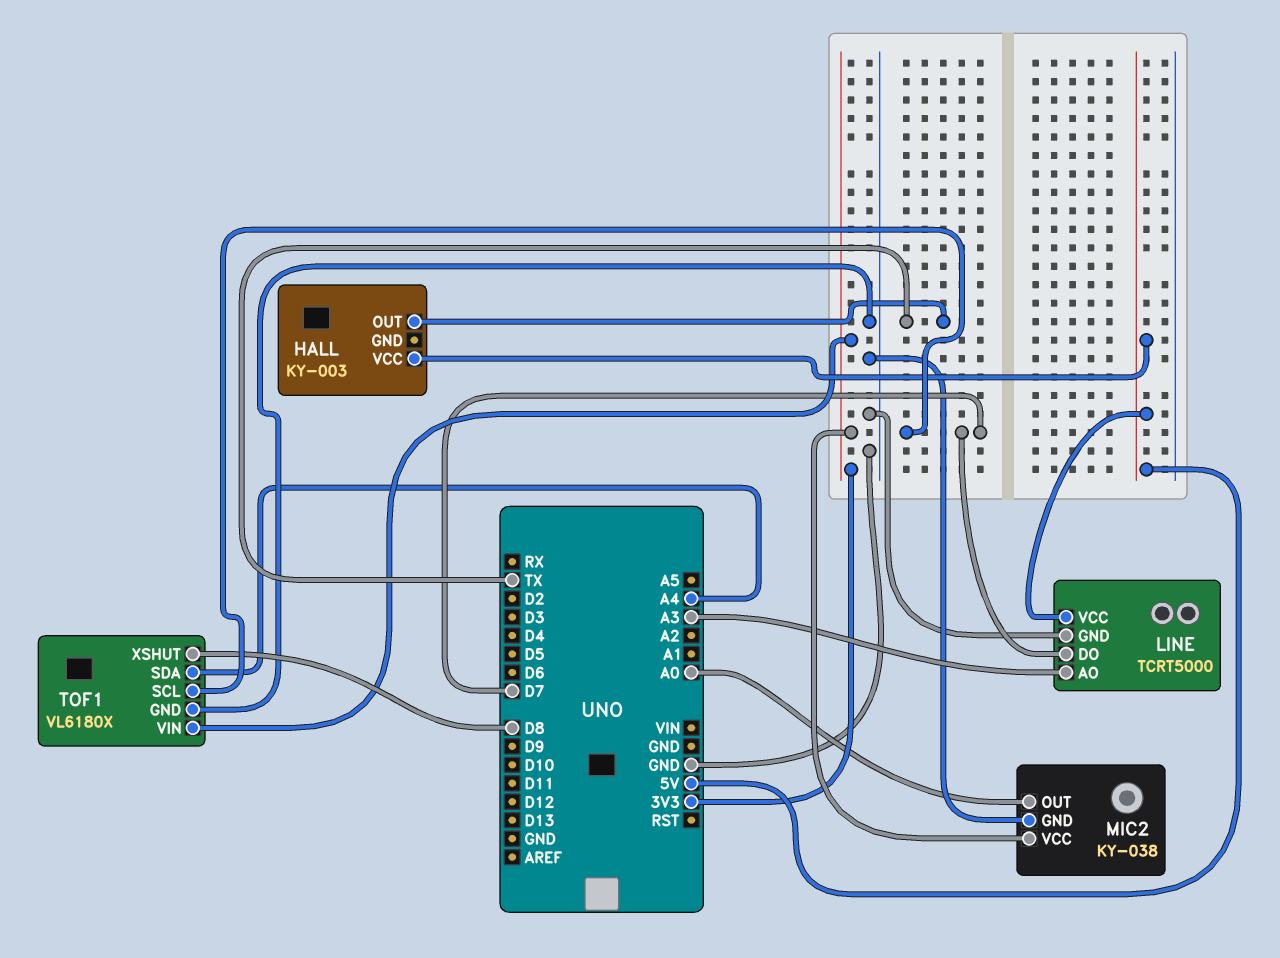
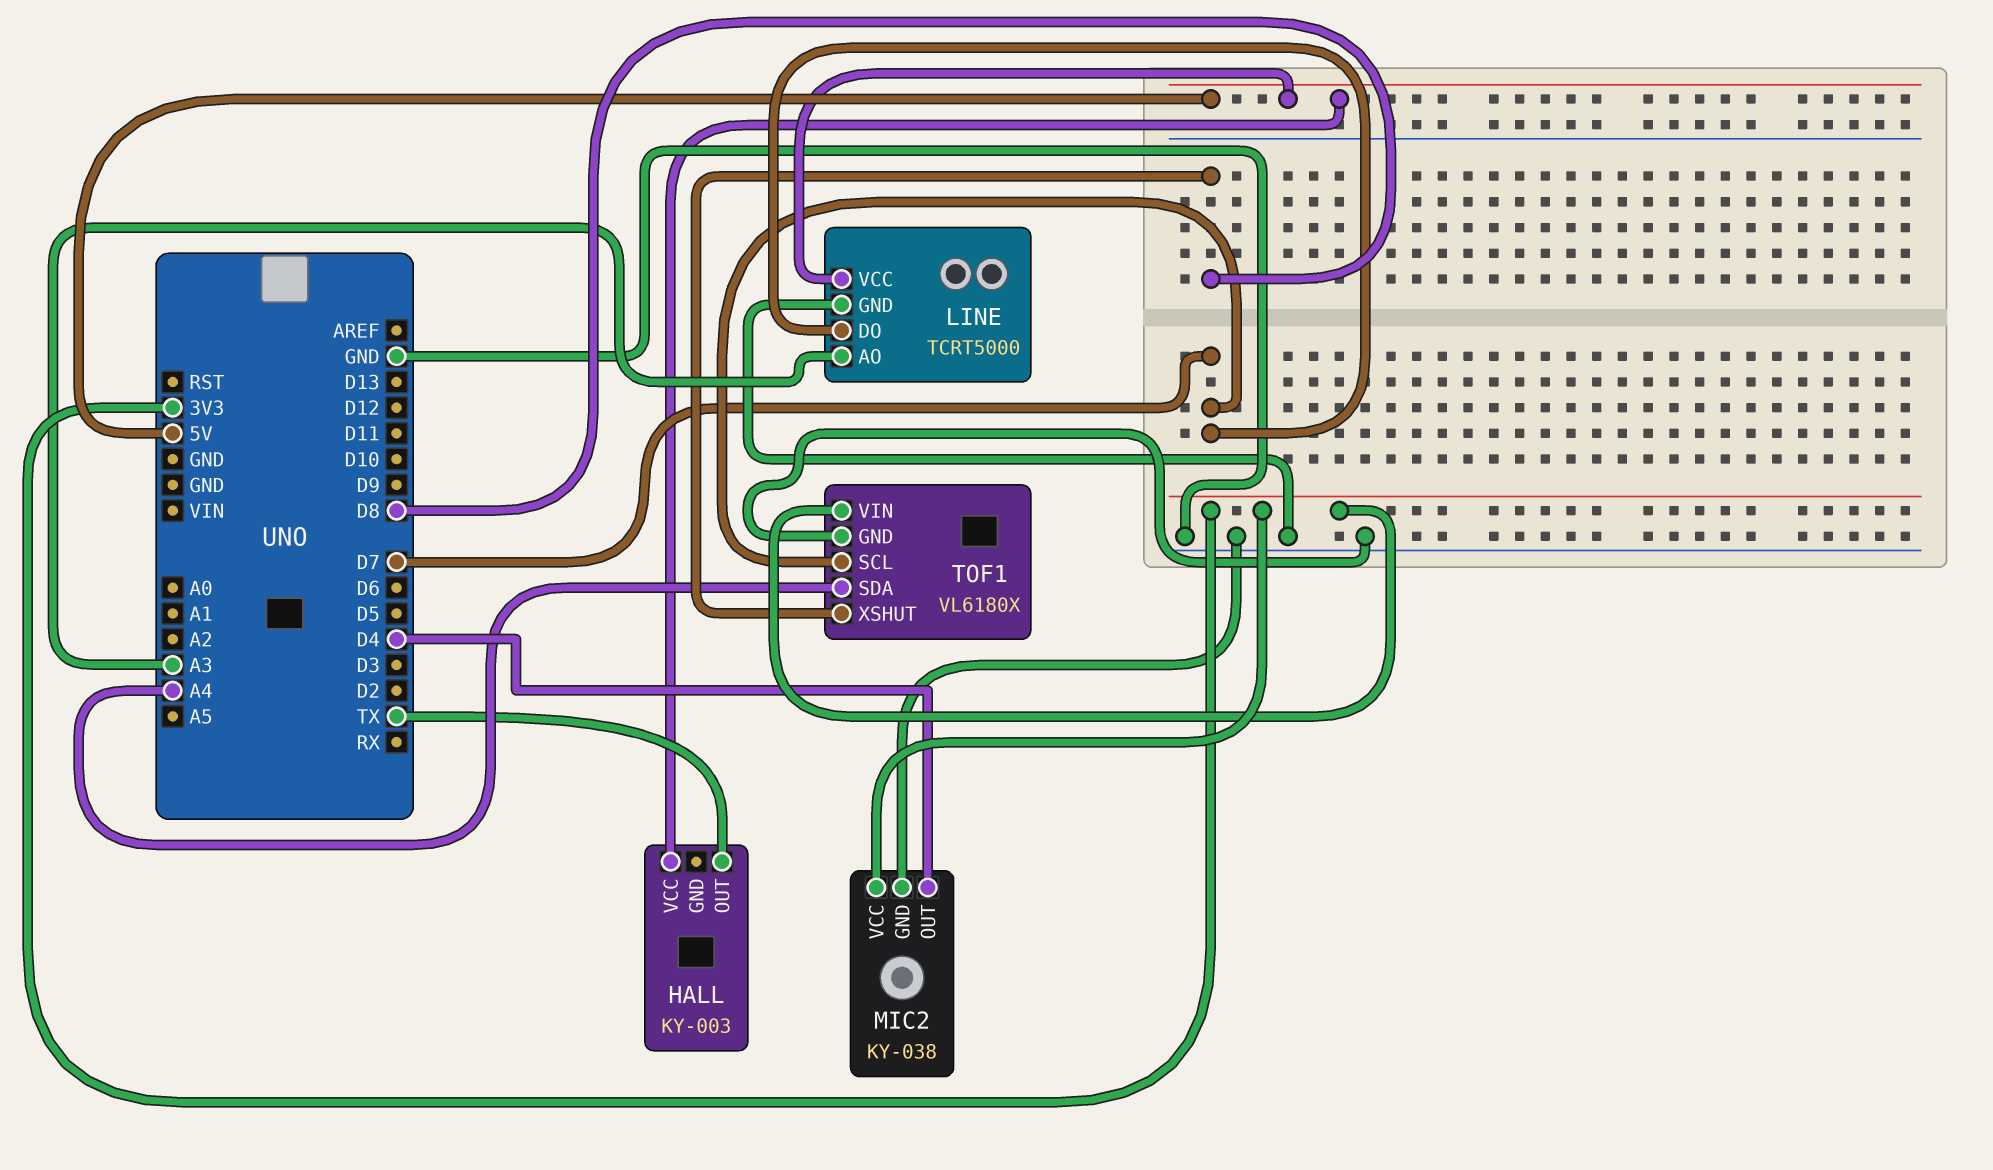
MIC2 pin OUT: A0 -> D4

